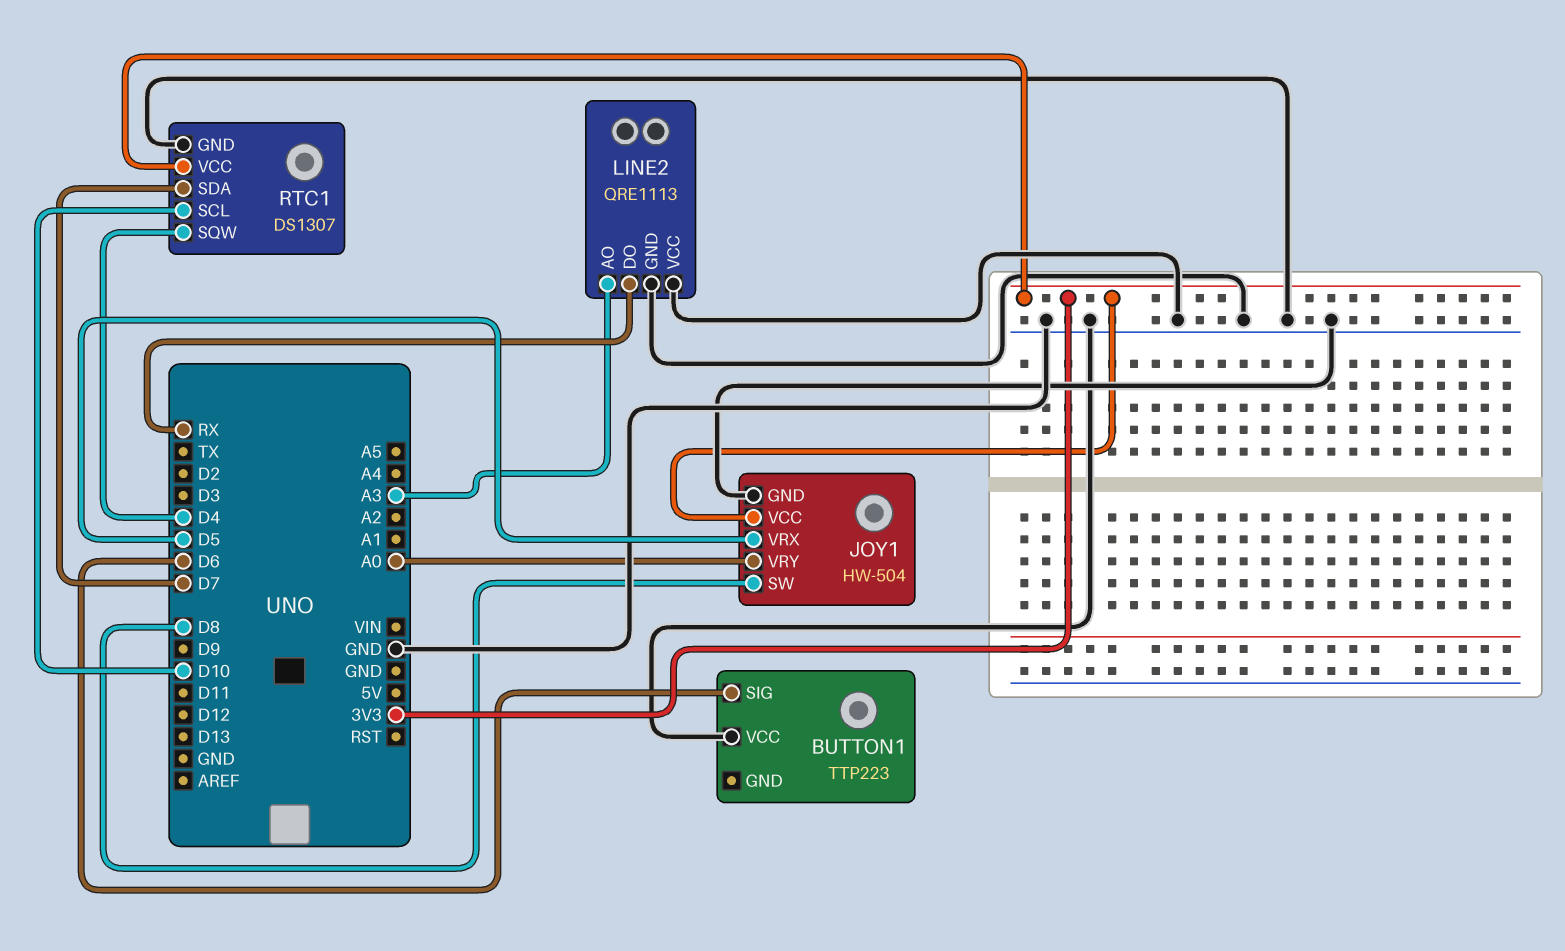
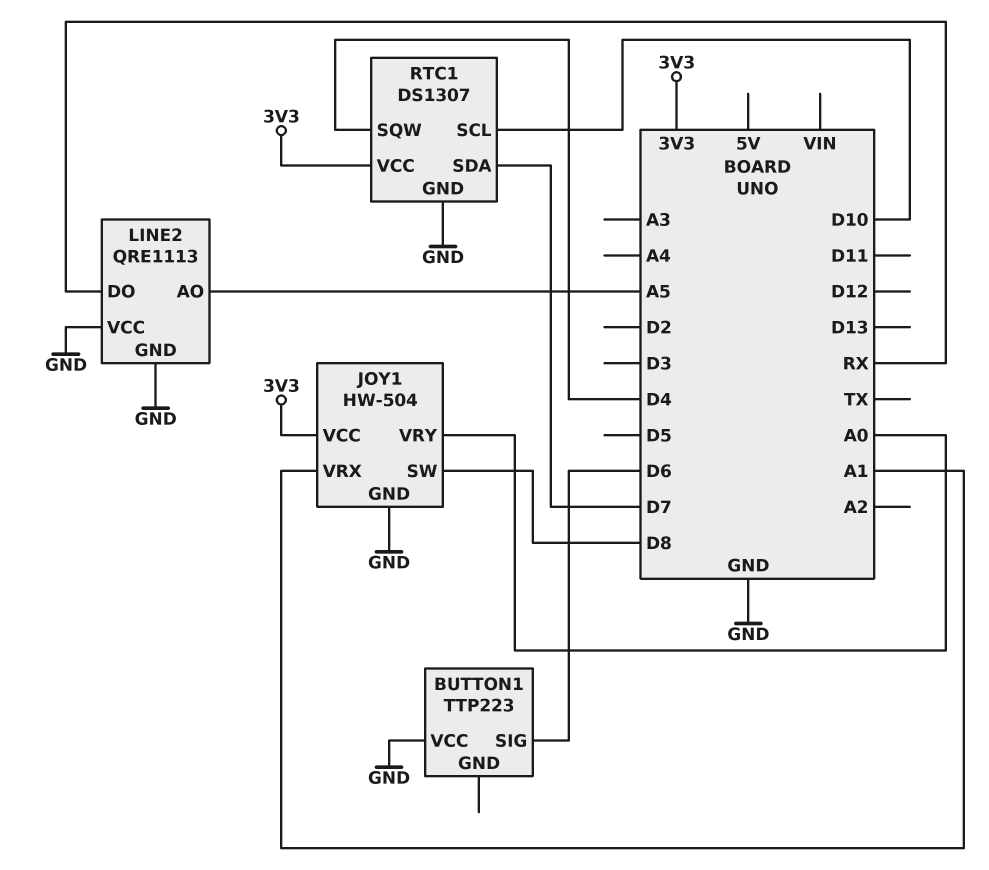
JOY1 pin VRX: D5 -> A1
LINE2 pin AO: A3 -> A5

